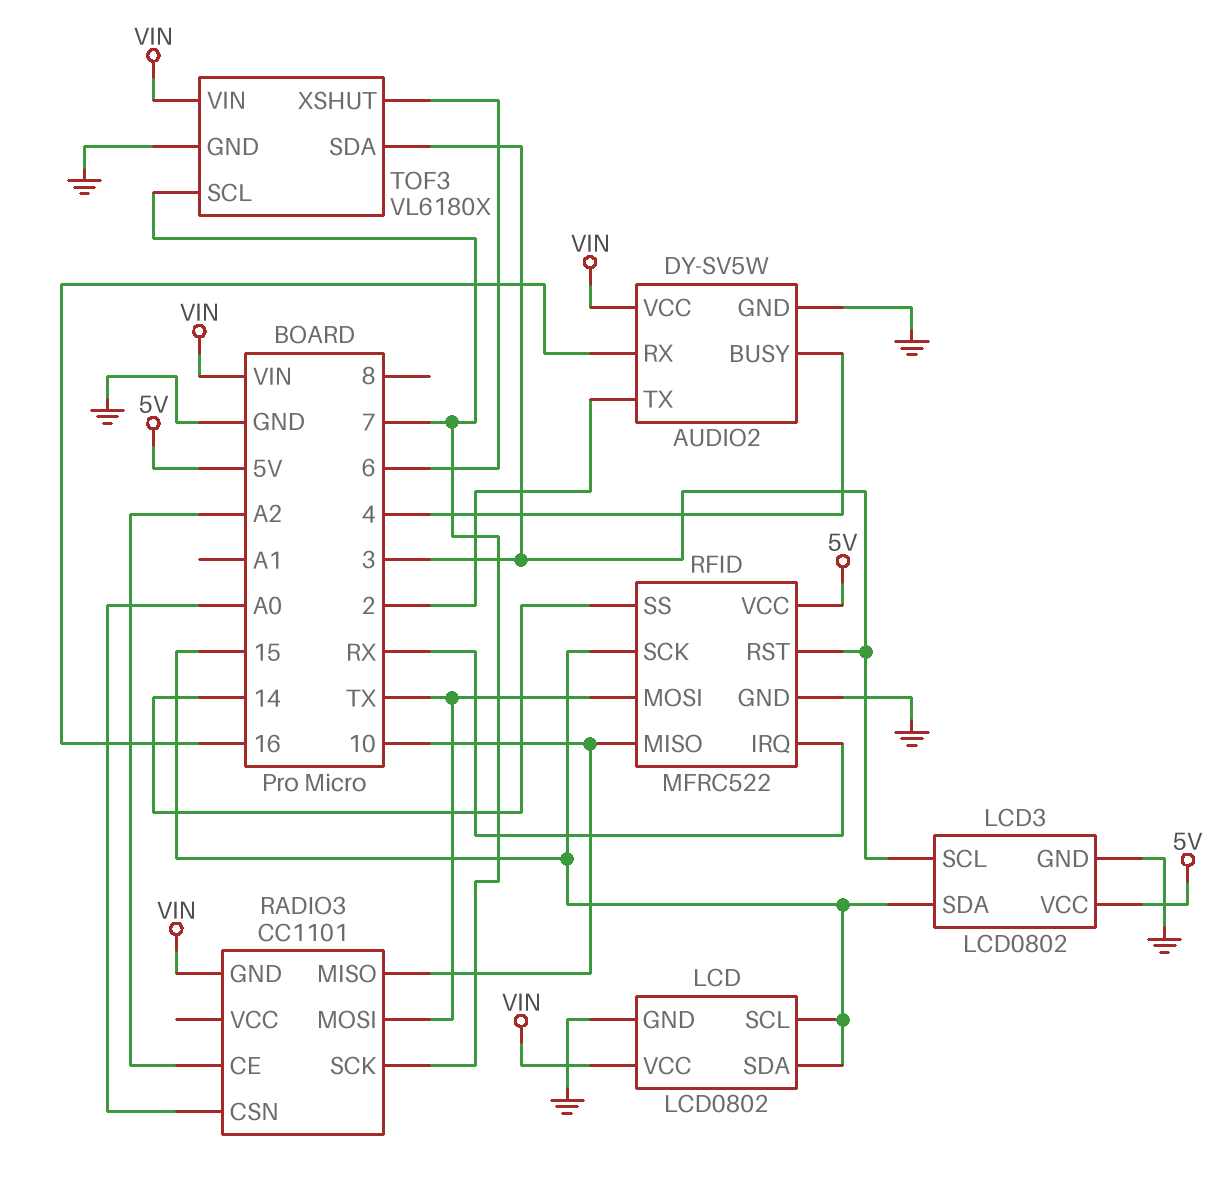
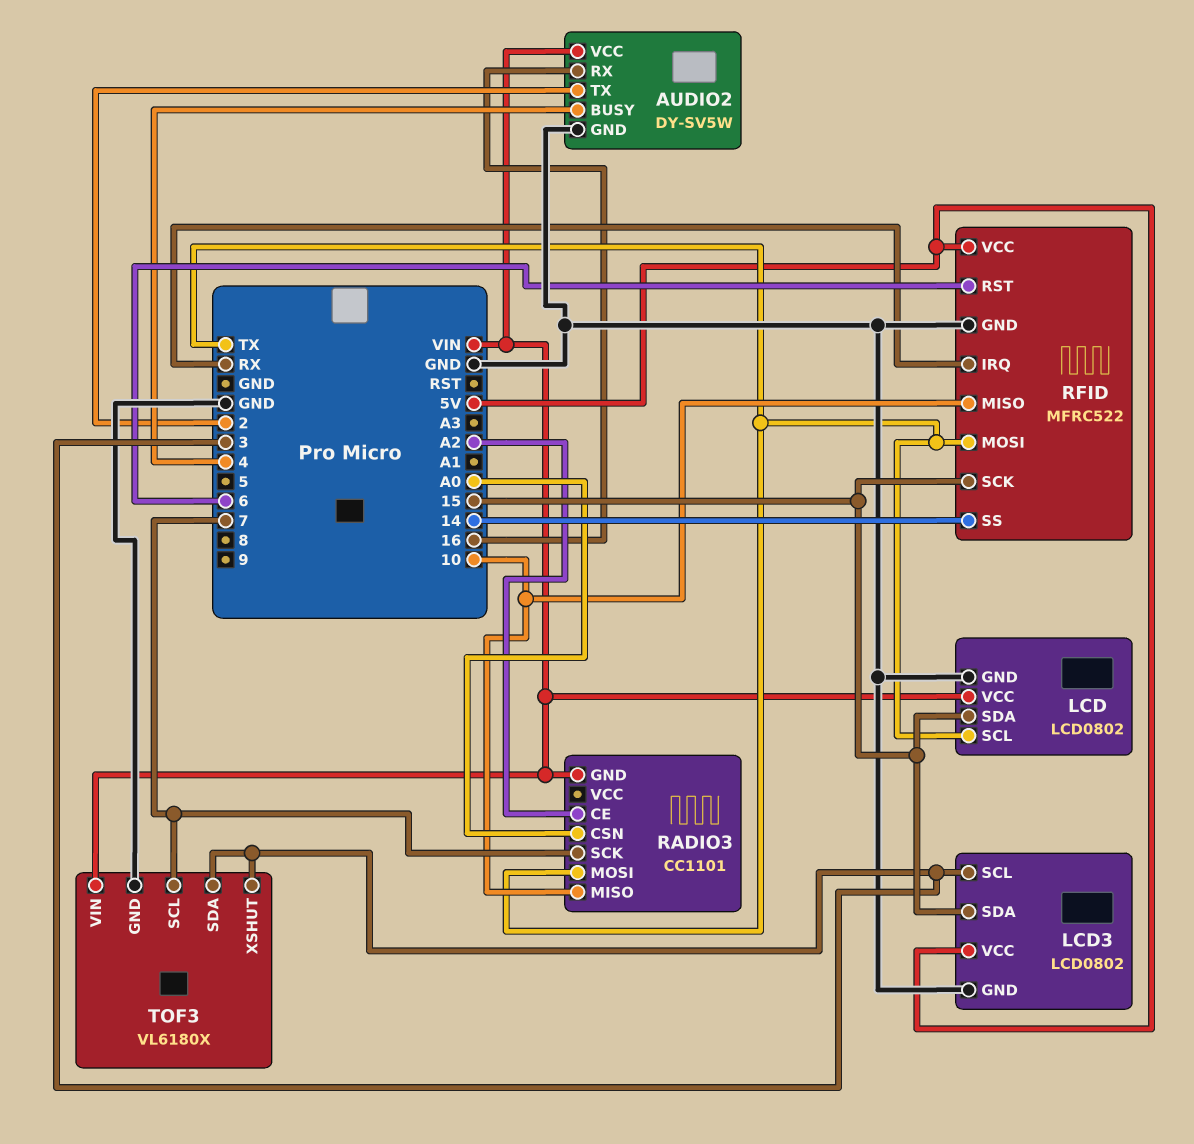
LCD pin SCL: 15 -> TX
RFID pin RST: 3 -> 6
TOF3 pin XSHUT: 6 -> 3

